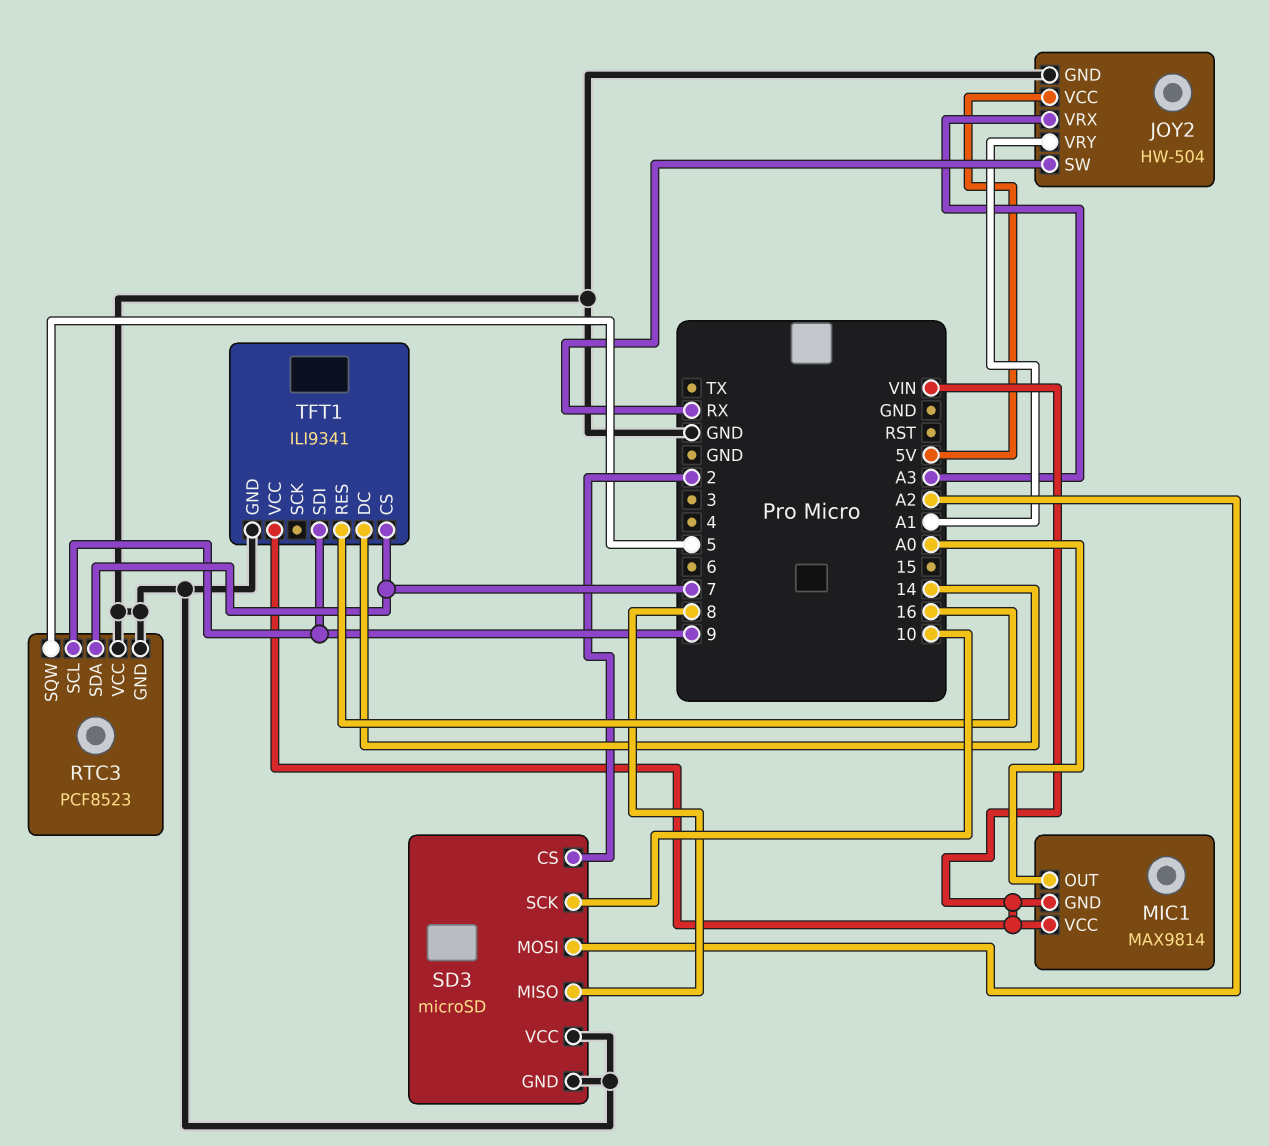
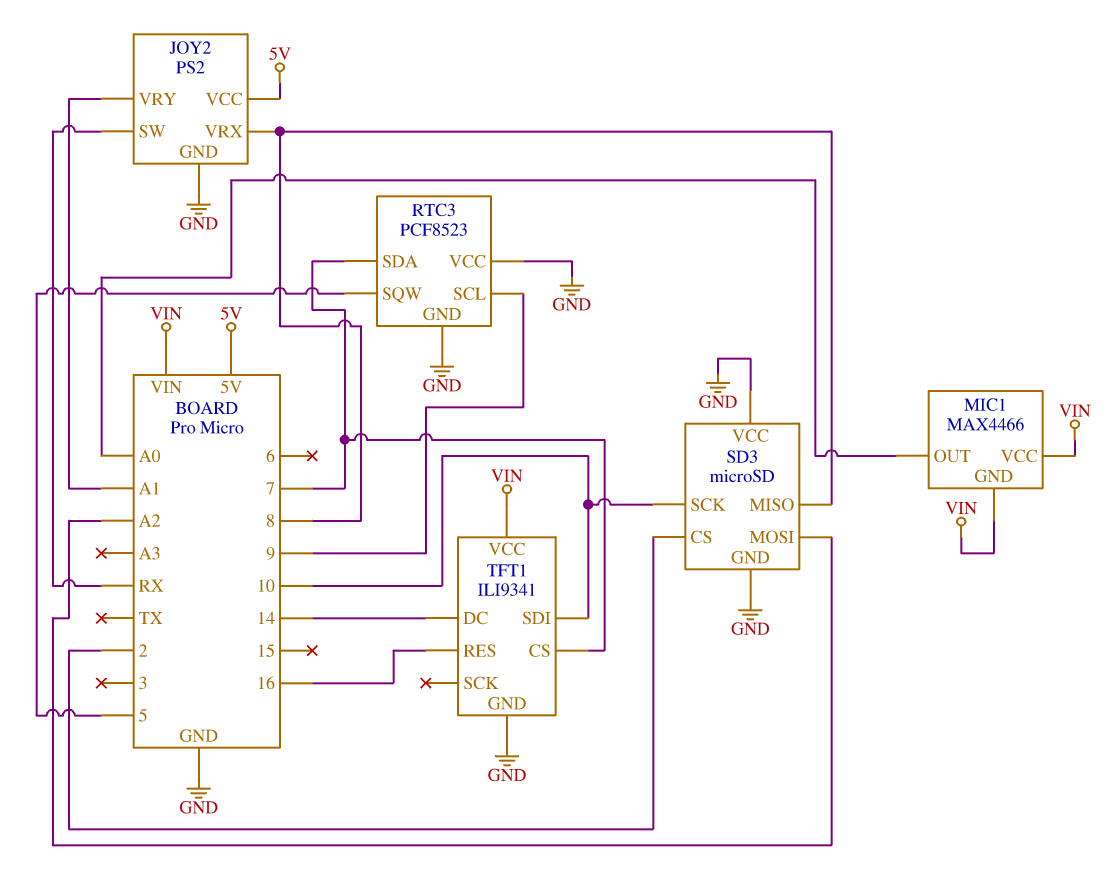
JOY2: HW-504 -> PS2
JOY2 pin VRX: A3 -> 8
MIC1: MAX9814 -> MAX4466
TFT1 pin SDI: 9 -> 10

